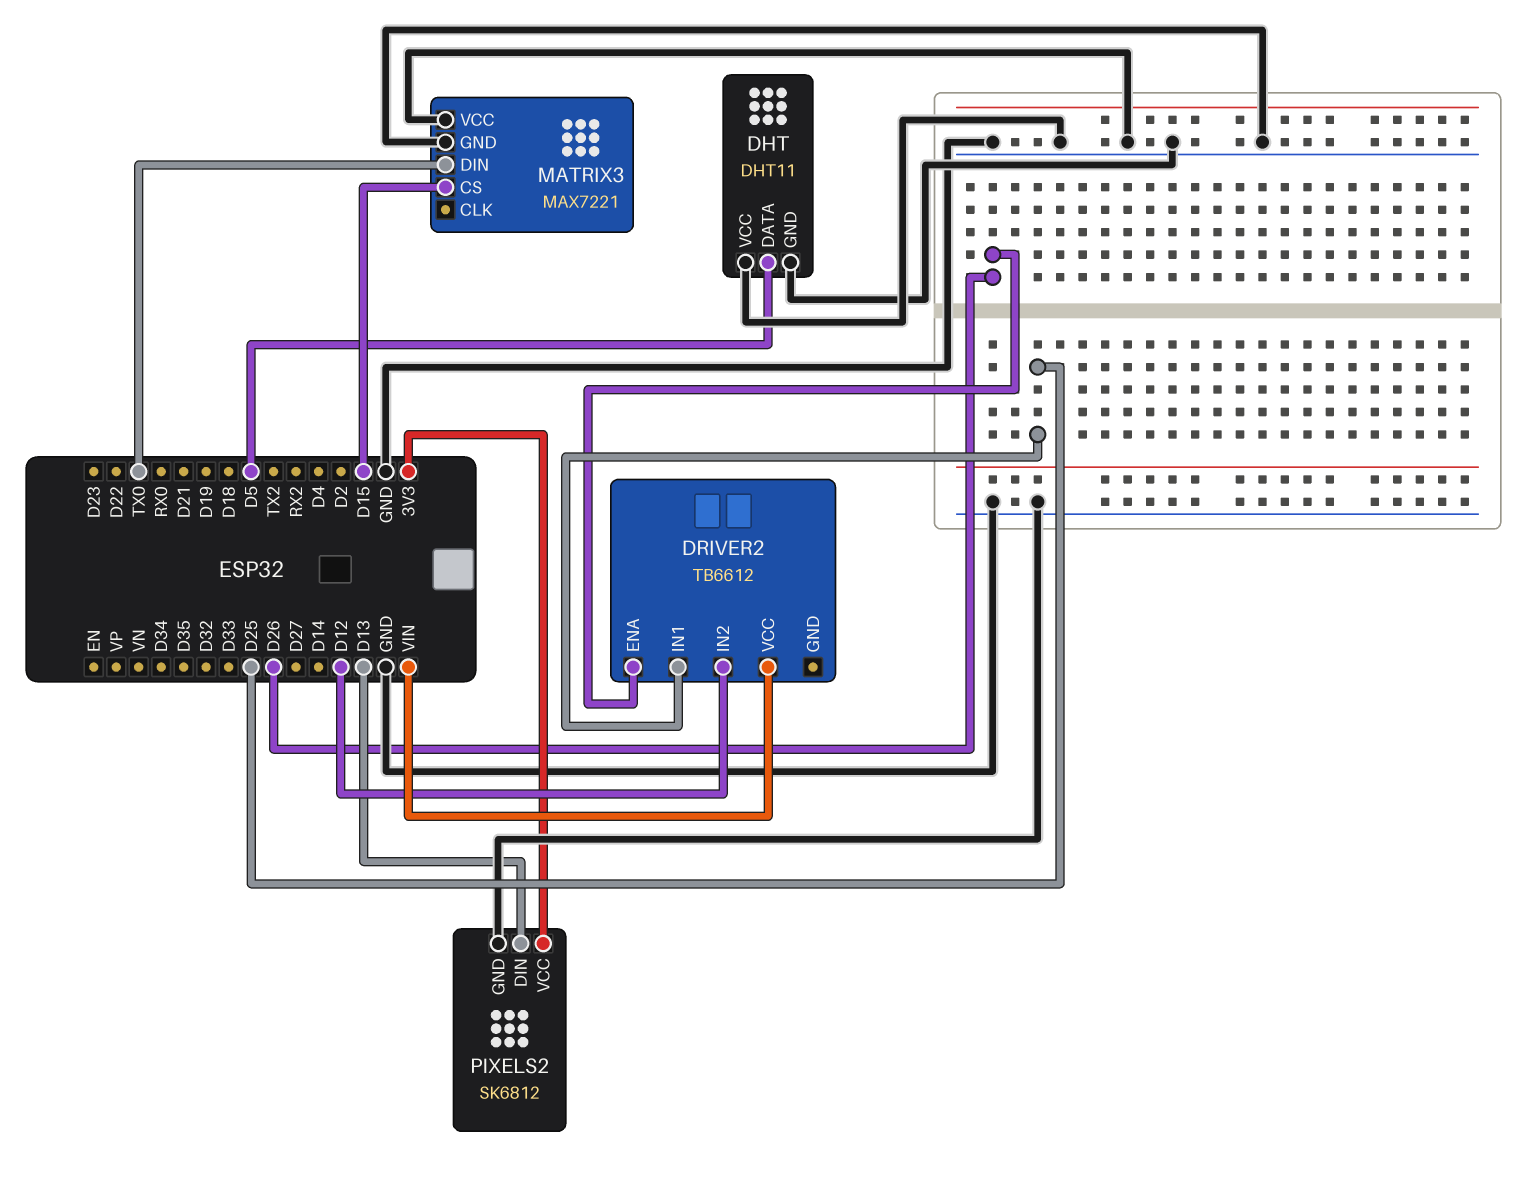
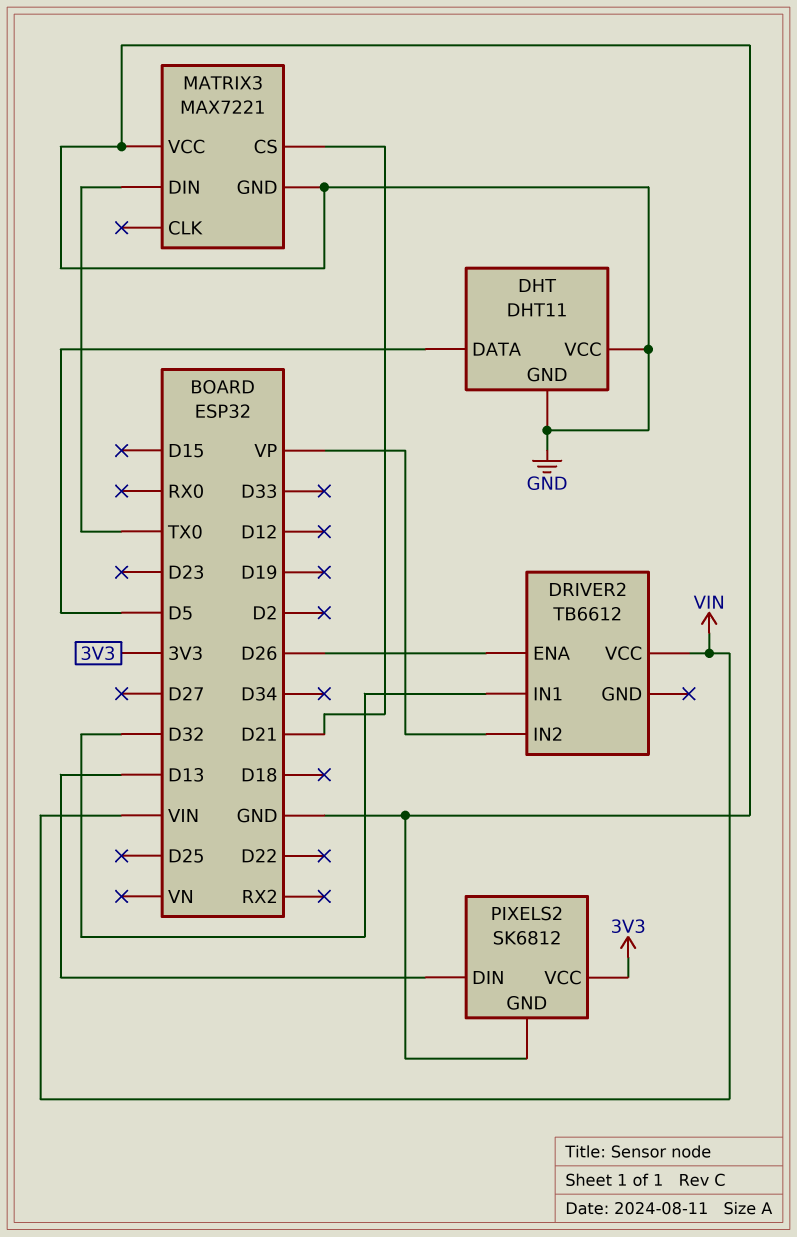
DRIVER2 pin IN1: D25 -> D32
DRIVER2 pin IN2: D12 -> VP
MATRIX3 pin CS: D15 -> D21

